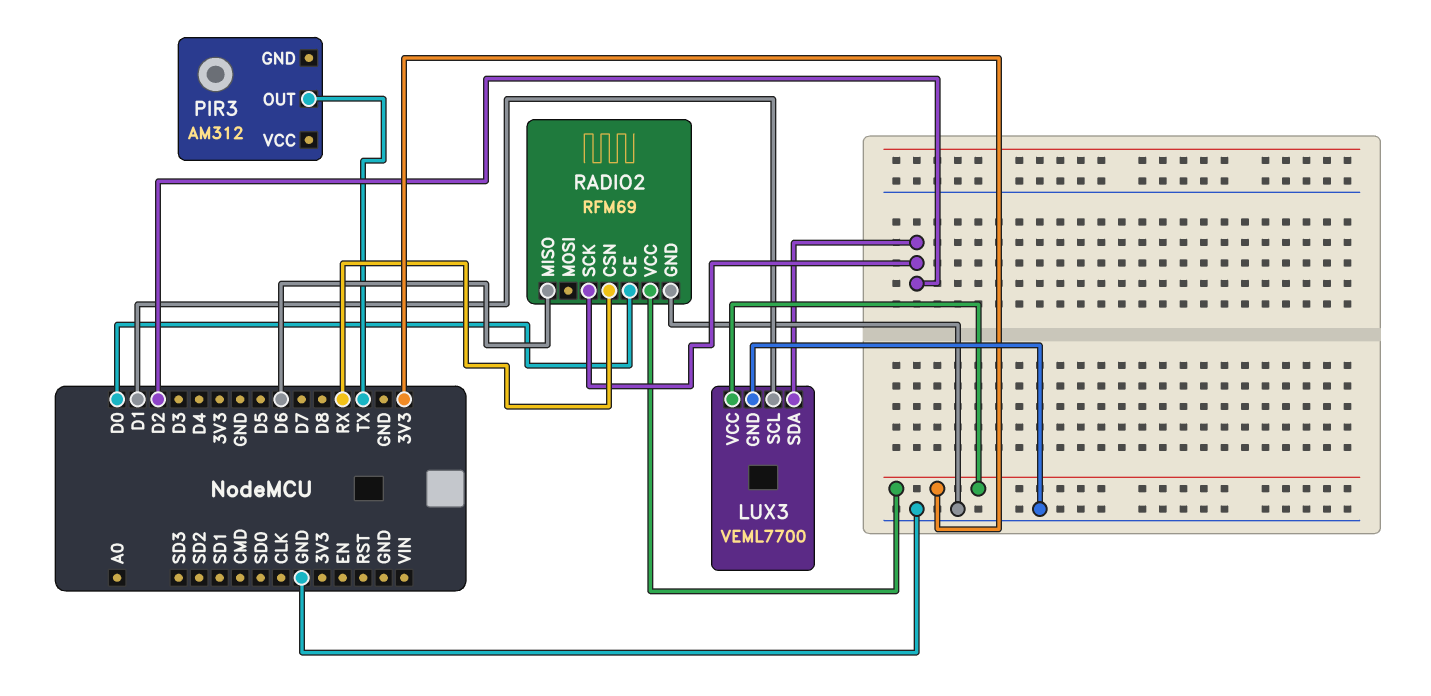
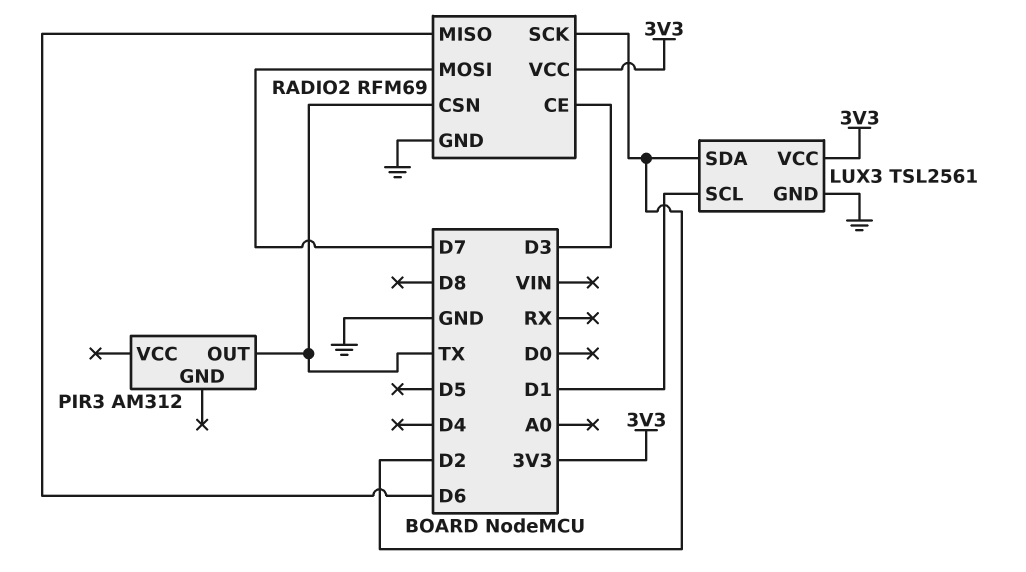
LUX3: VEML7700 -> TSL2561
RADIO2 pin CE: D0 -> D3
RADIO2 pin CSN: RX -> TX
RADIO2 pin MOSI: none -> D7

